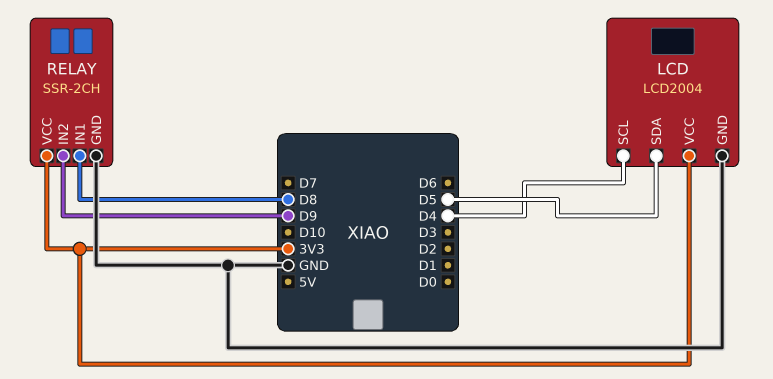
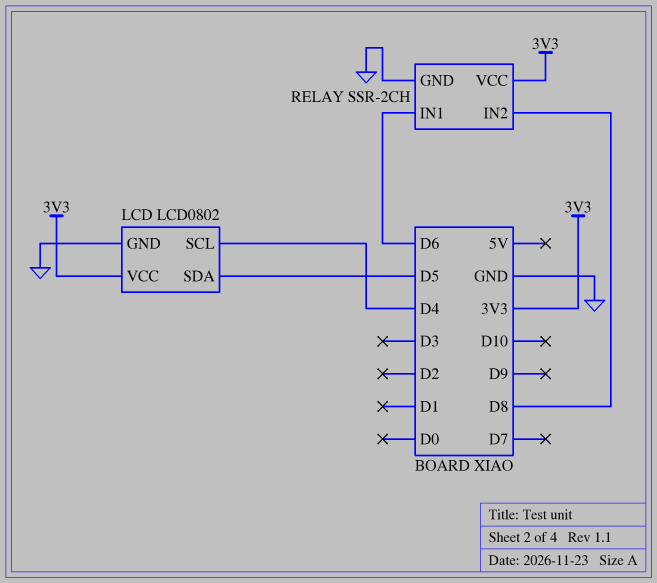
LCD: LCD2004 -> LCD0802
RELAY pin IN1: D8 -> D6
RELAY pin IN2: D9 -> D8

